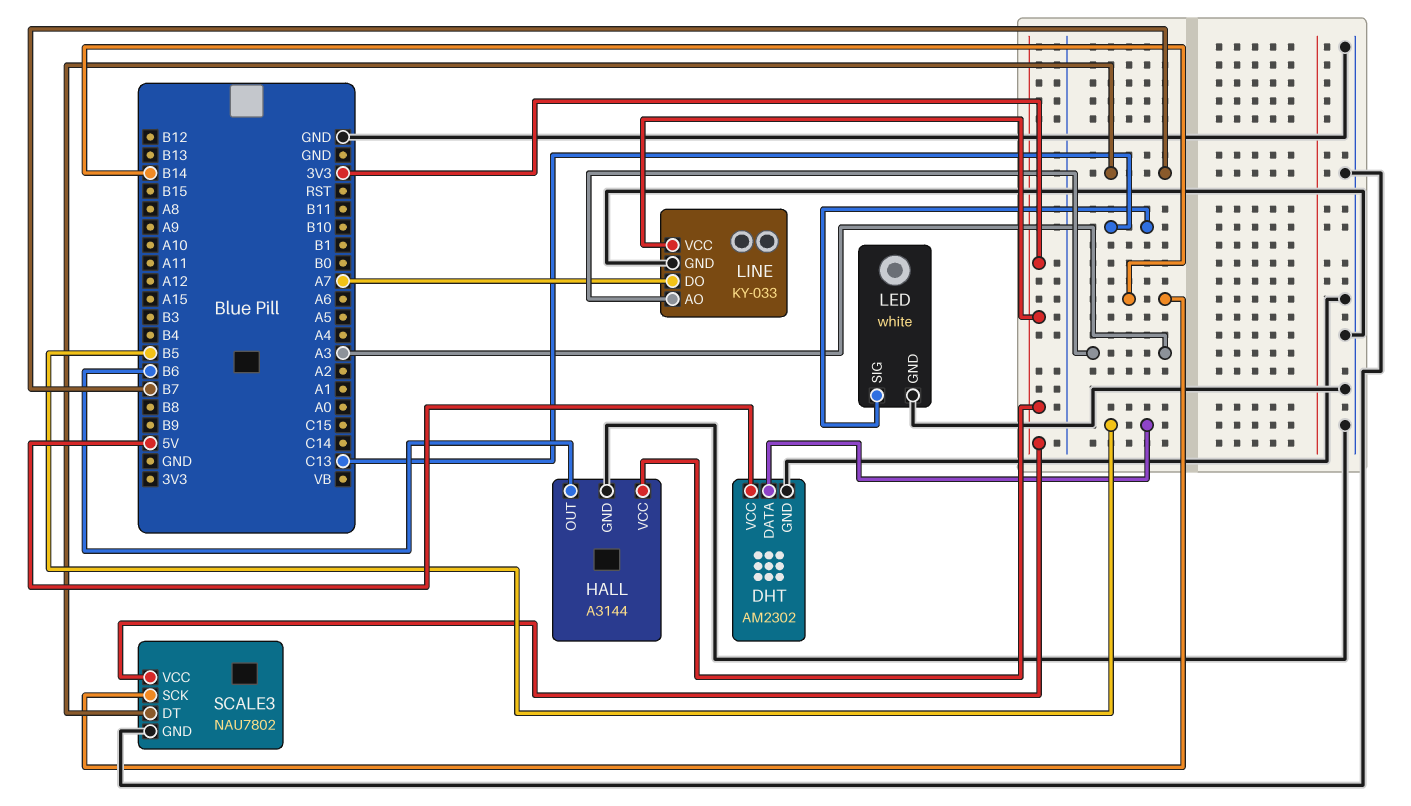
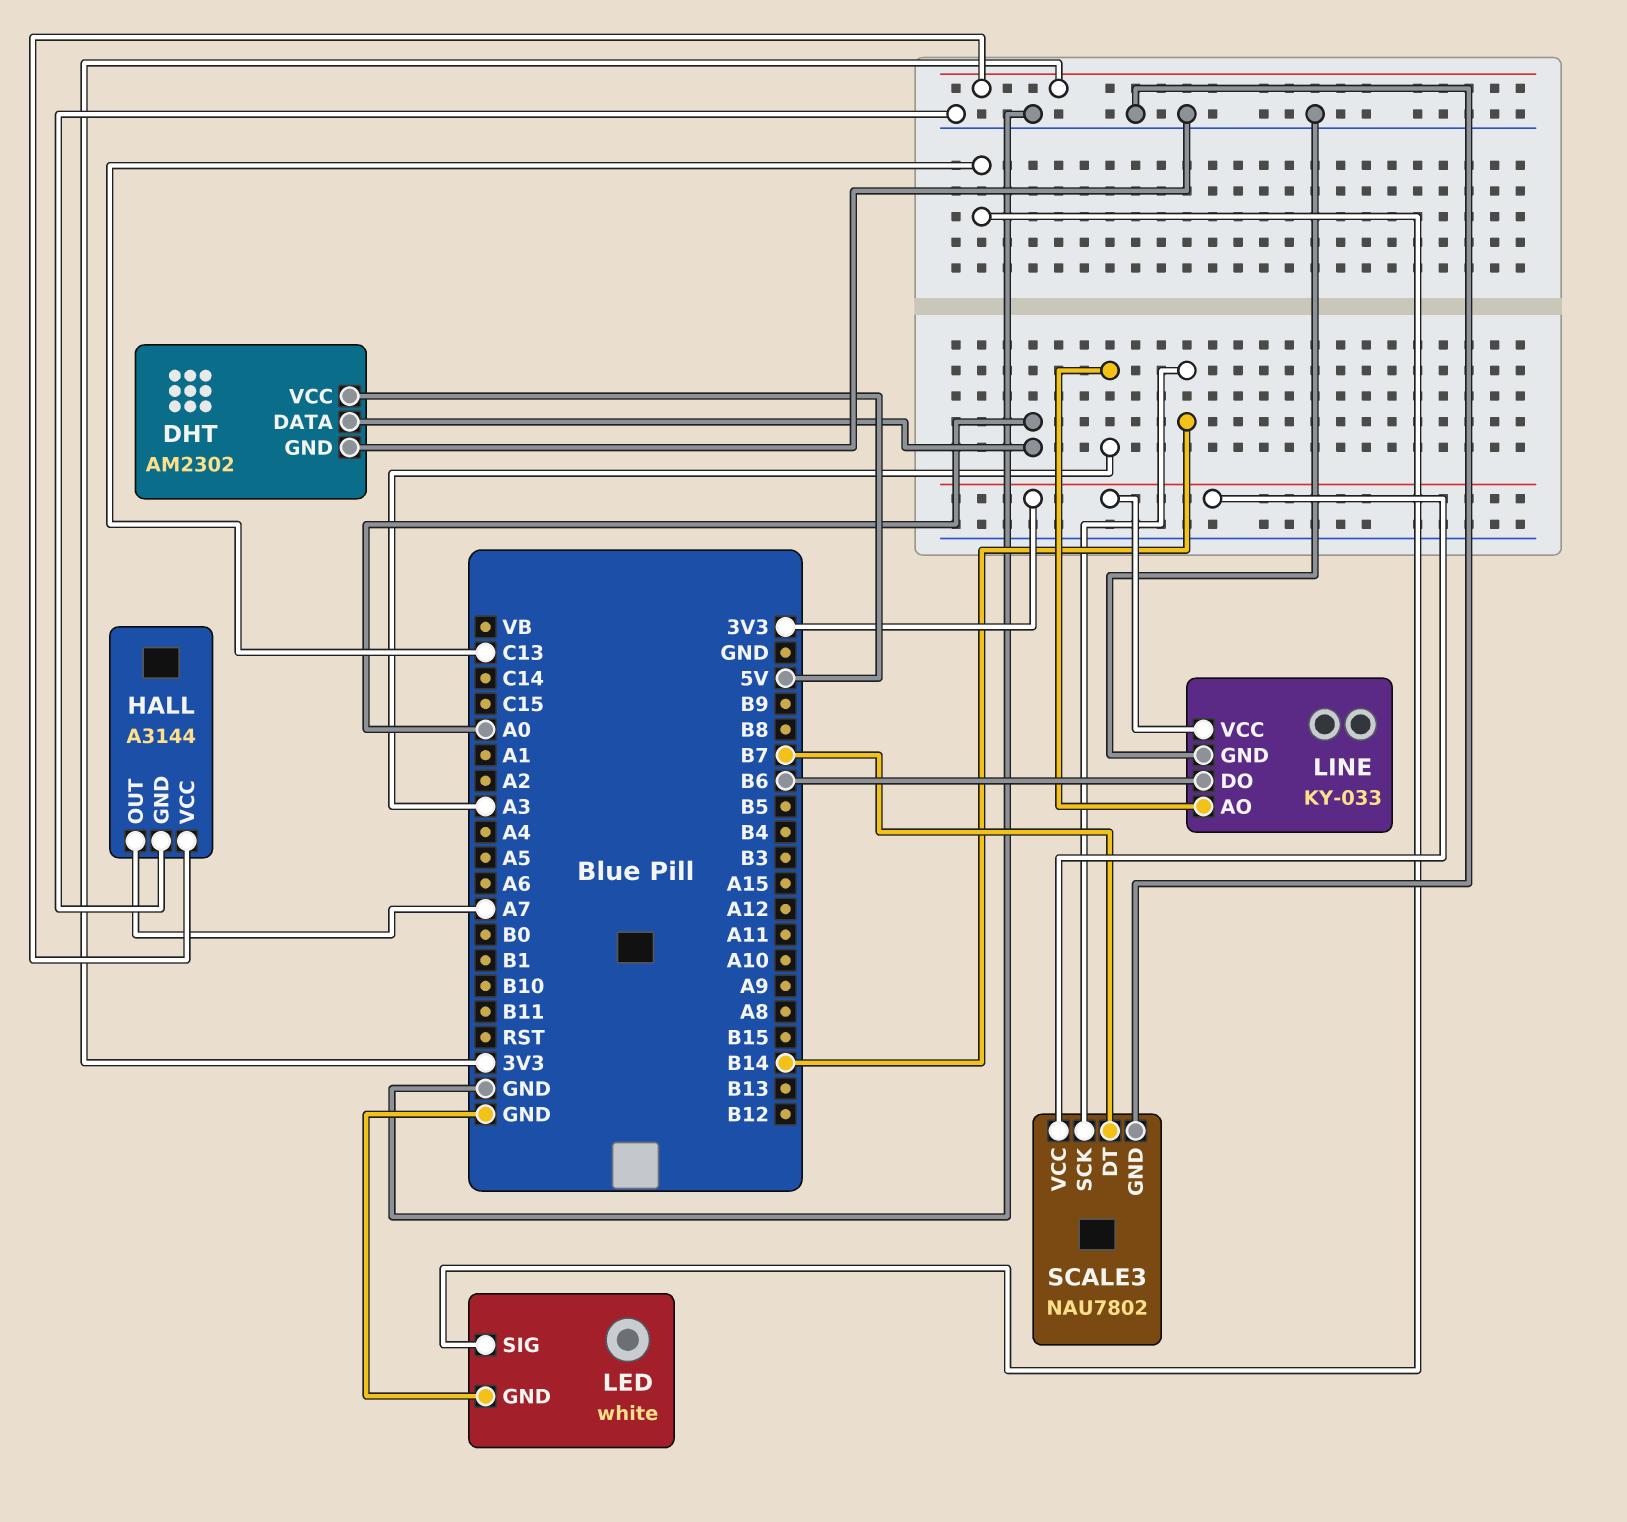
DHT pin DATA: B5 -> A0
HALL pin OUT: B6 -> A7
LINE pin DO: A7 -> B6

